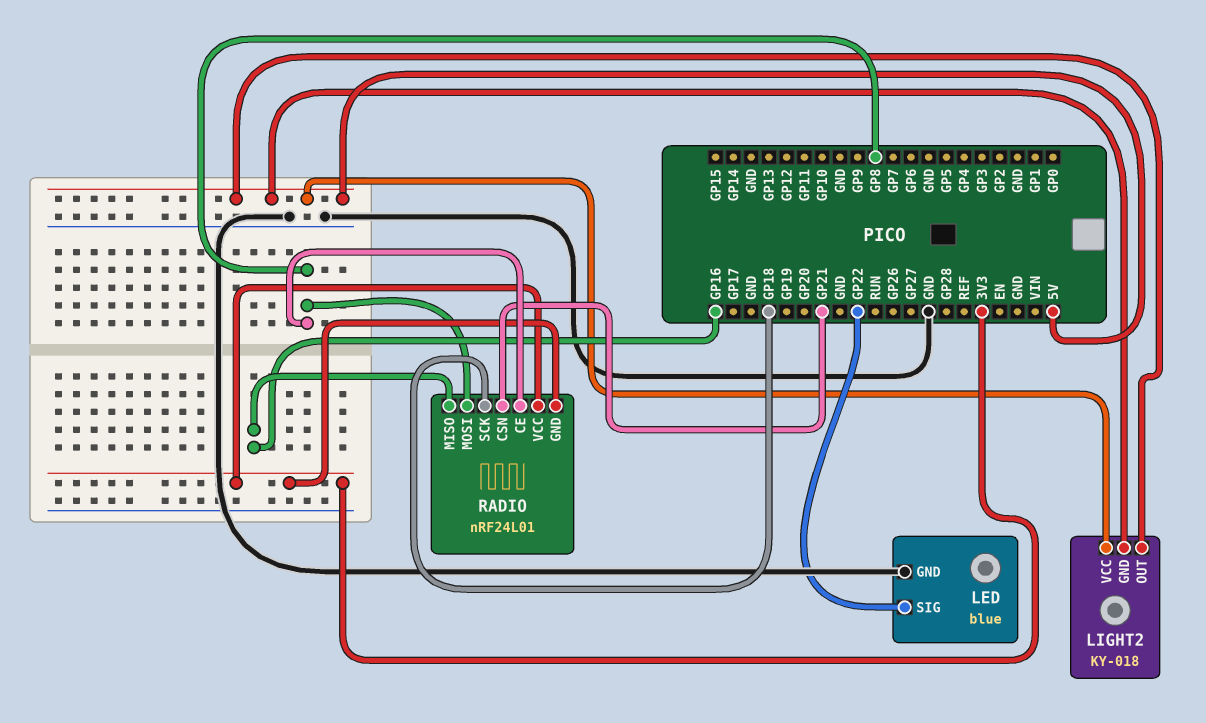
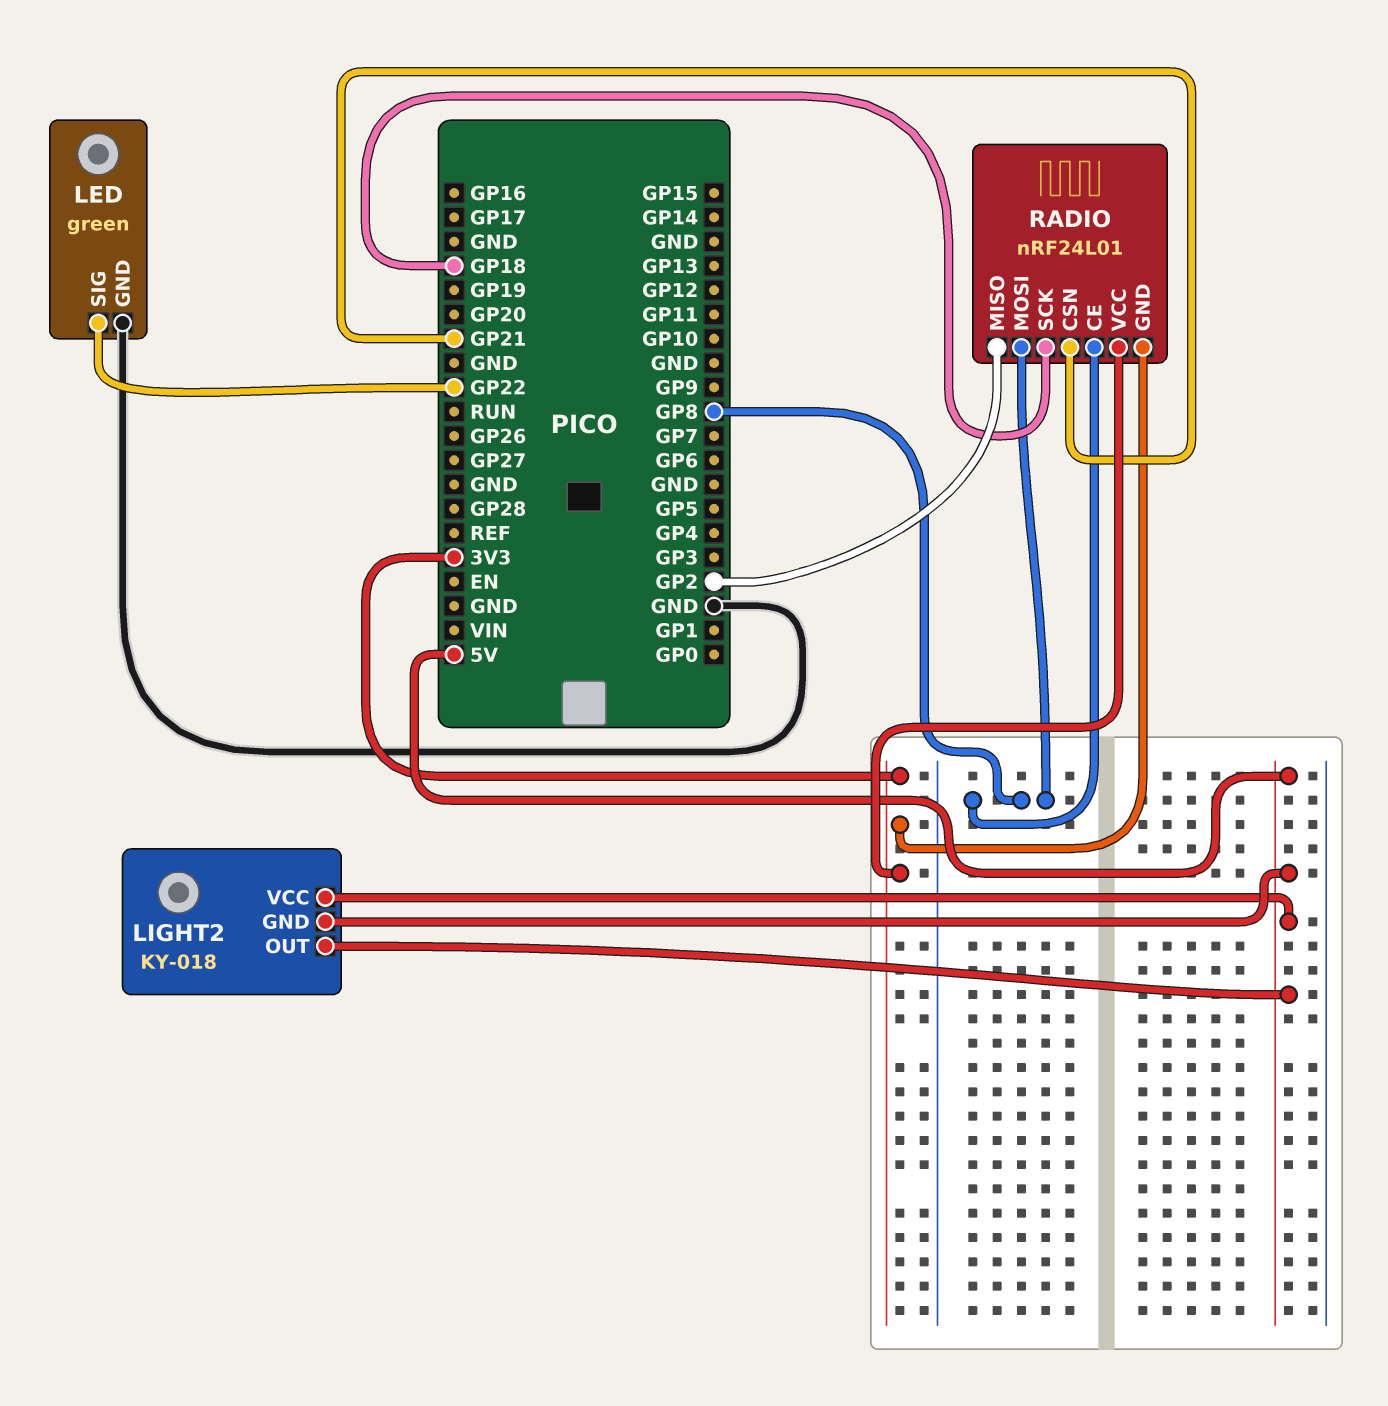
LED: blue -> green
RADIO pin MISO: GP16 -> GP2

